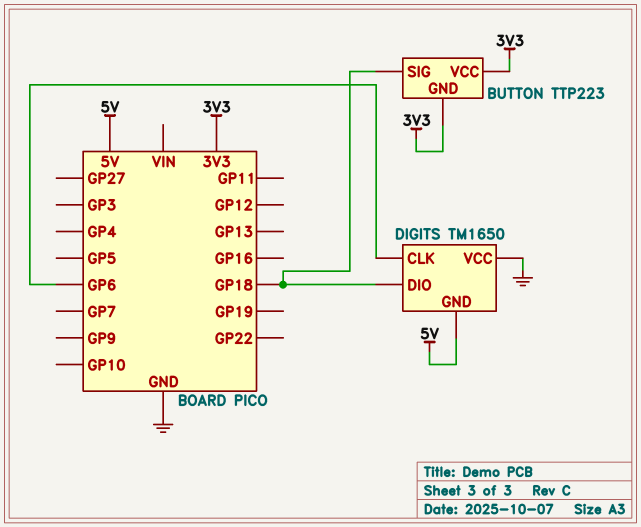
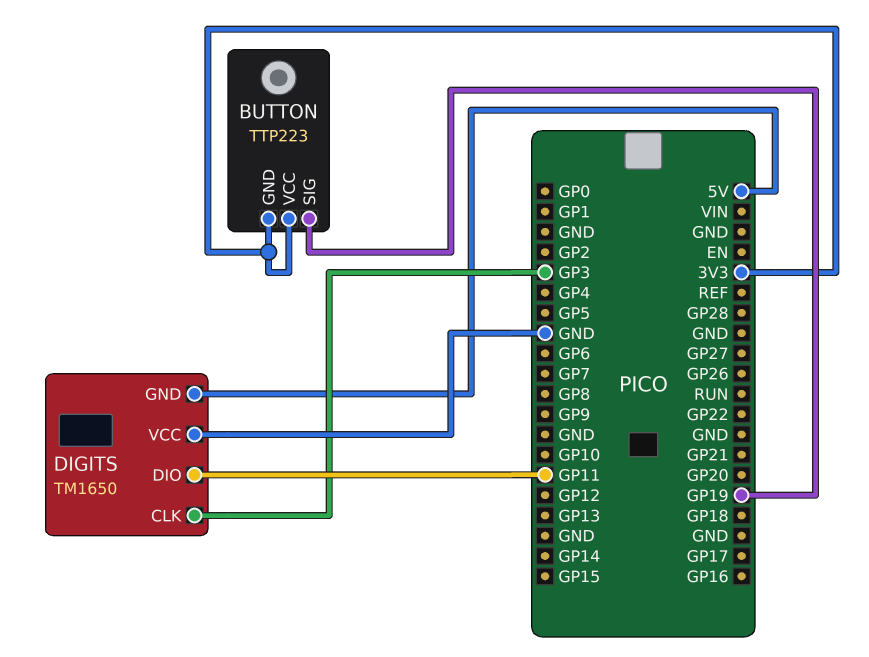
BUTTON pin SIG: GP18 -> GP19
DIGITS pin CLK: GP6 -> GP3
DIGITS pin DIO: GP18 -> GP11

